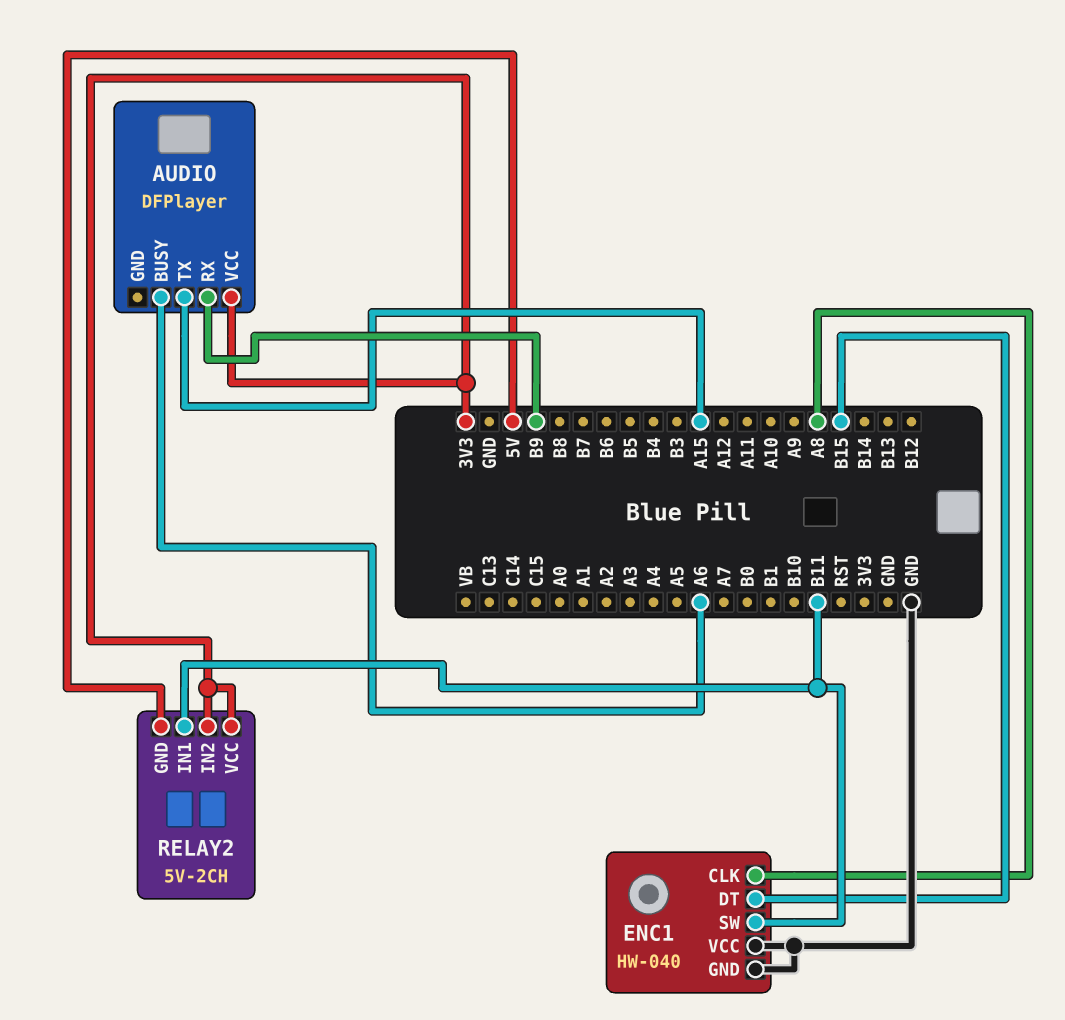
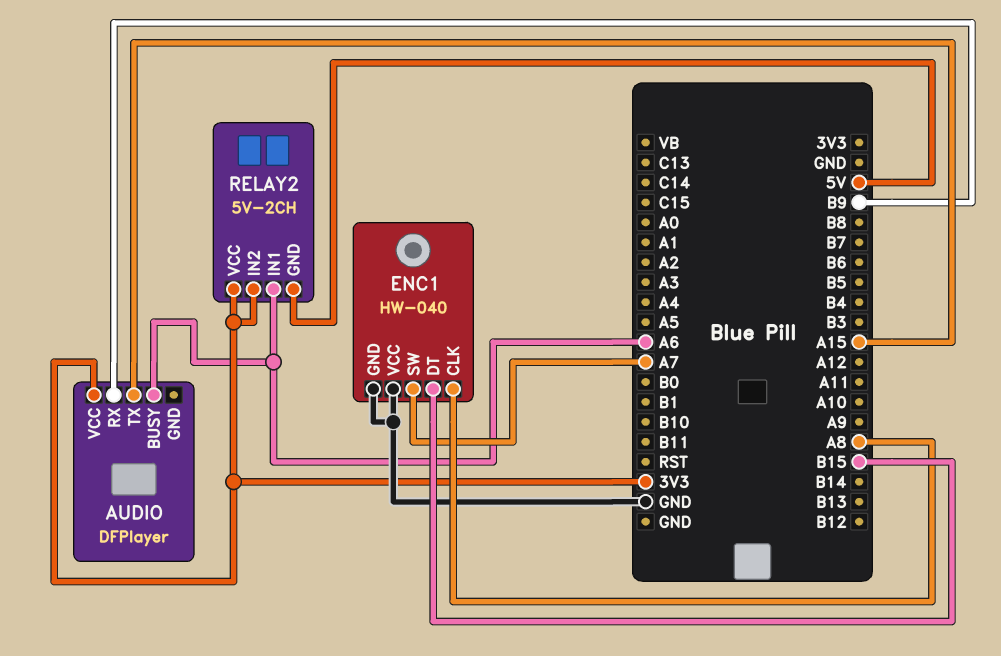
ENC1 pin SW: B11 -> A7
RELAY2 pin IN1: B11 -> A6

